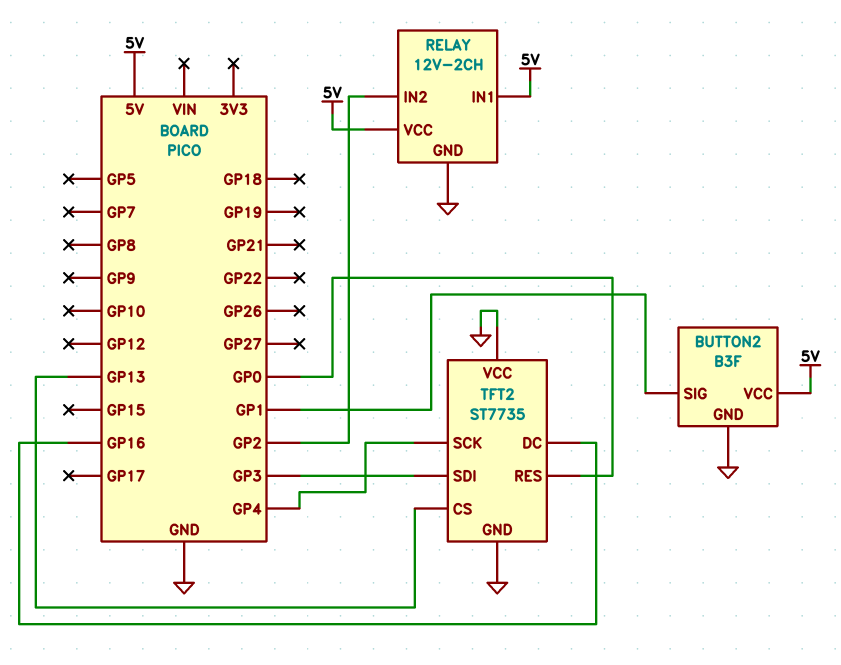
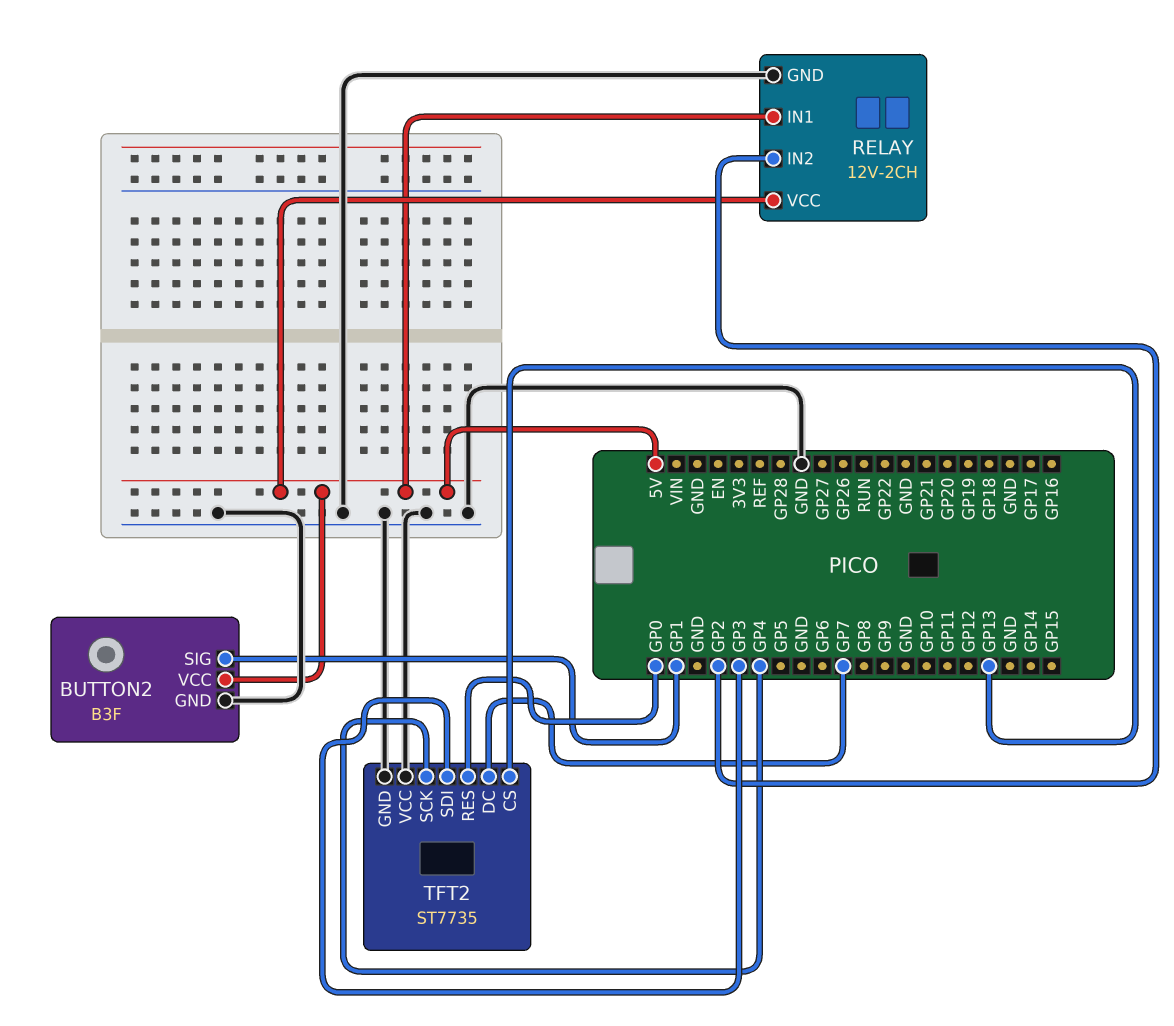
TFT2 pin DC: GP16 -> GP7

